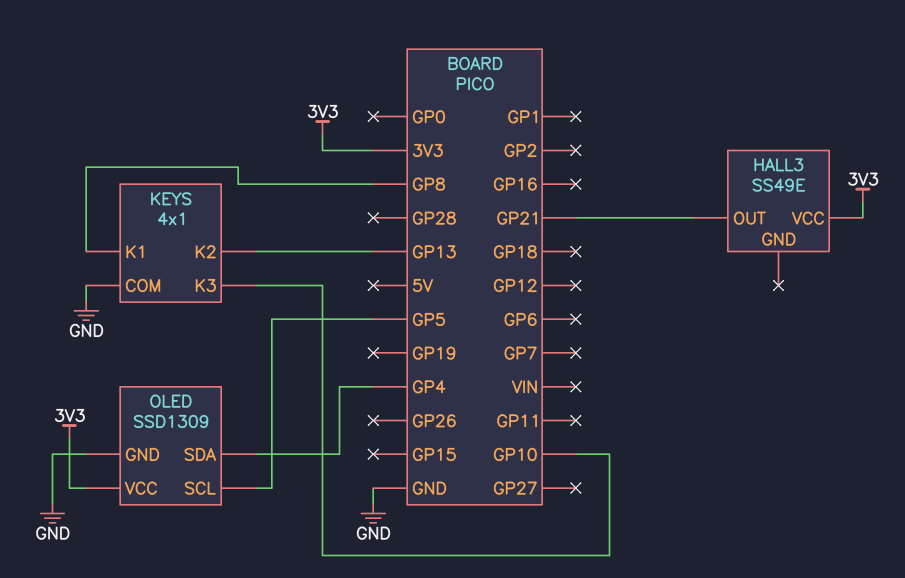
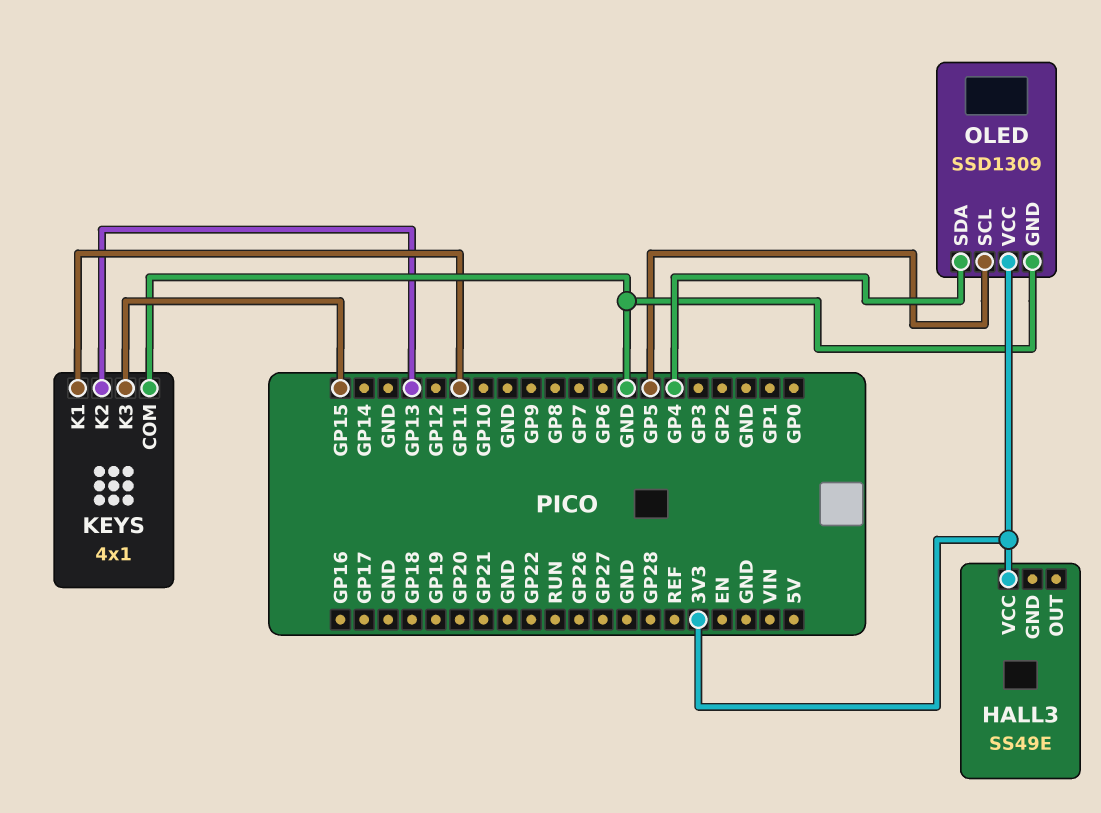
HALL3 pin OUT: GP21 -> none
KEYS pin K1: GP8 -> GP11
KEYS pin K3: GP10 -> GP15

